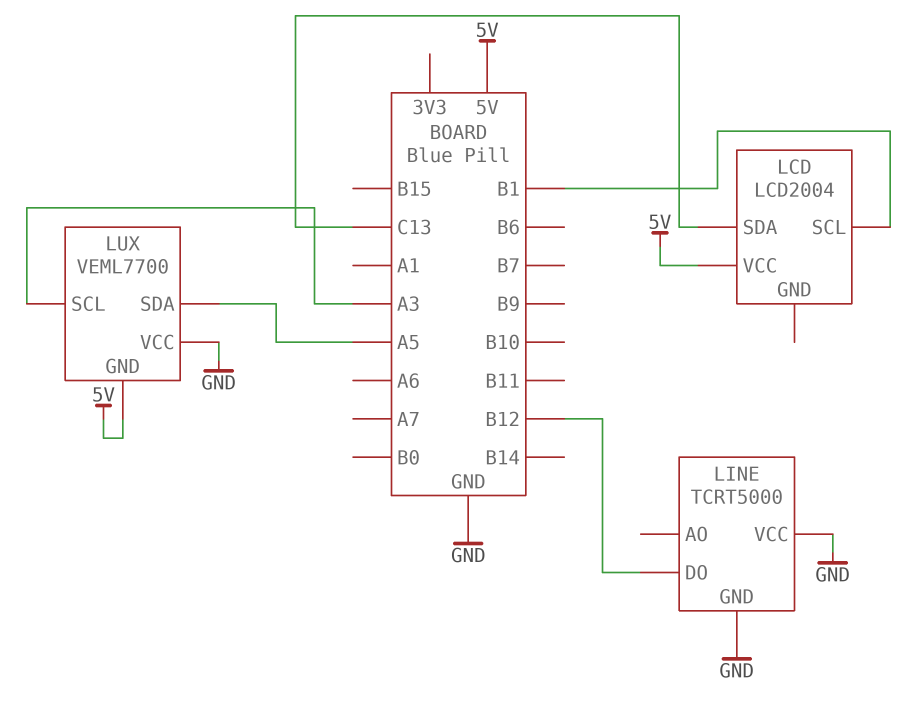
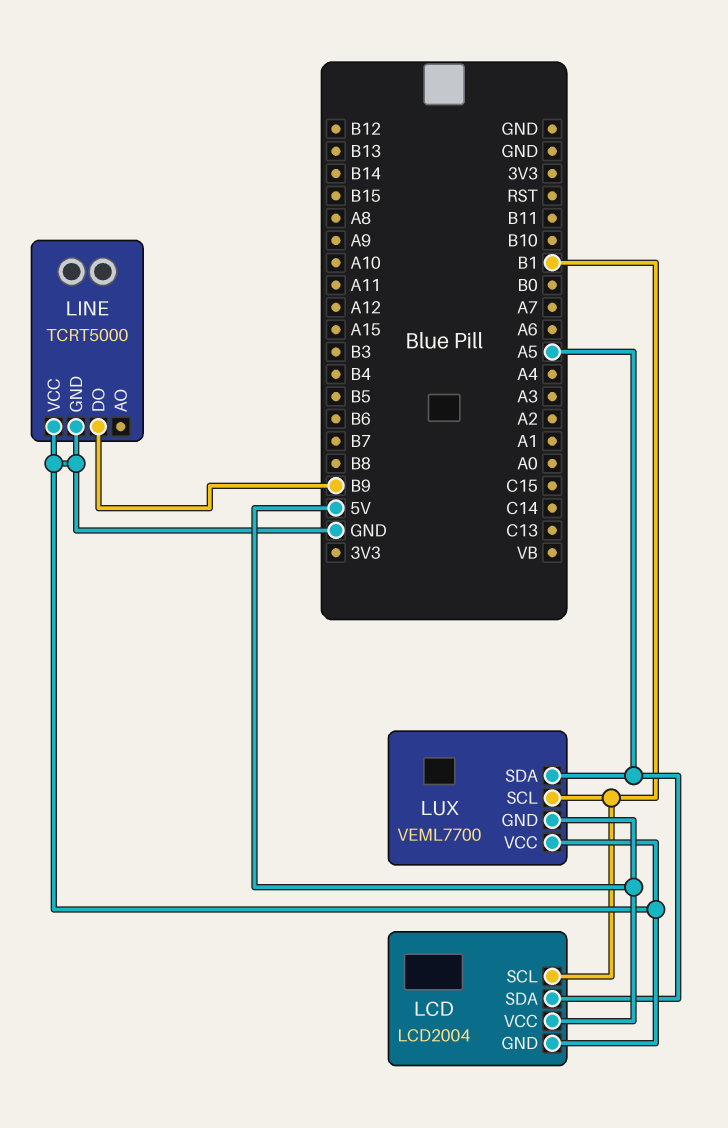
LCD pin GND: none -> GND
LCD pin SDA: C13 -> A5
LINE pin DO: B12 -> B9
LUX pin SCL: A3 -> B1

